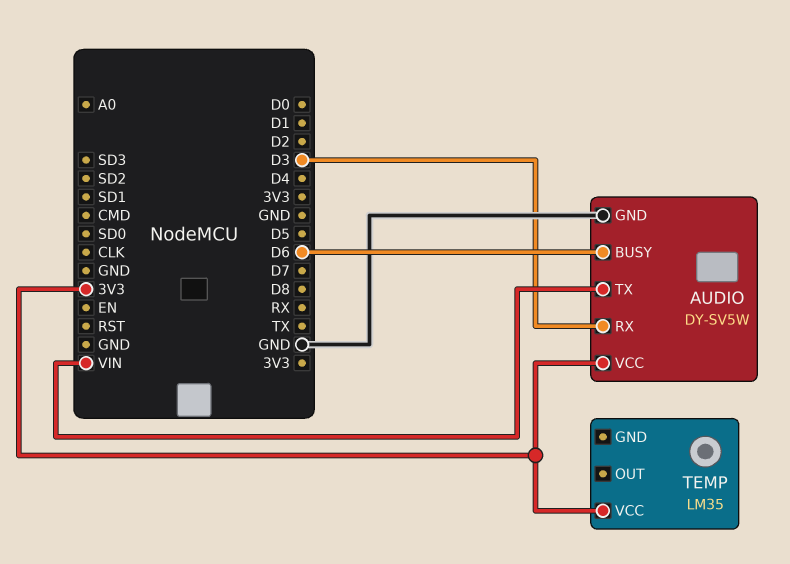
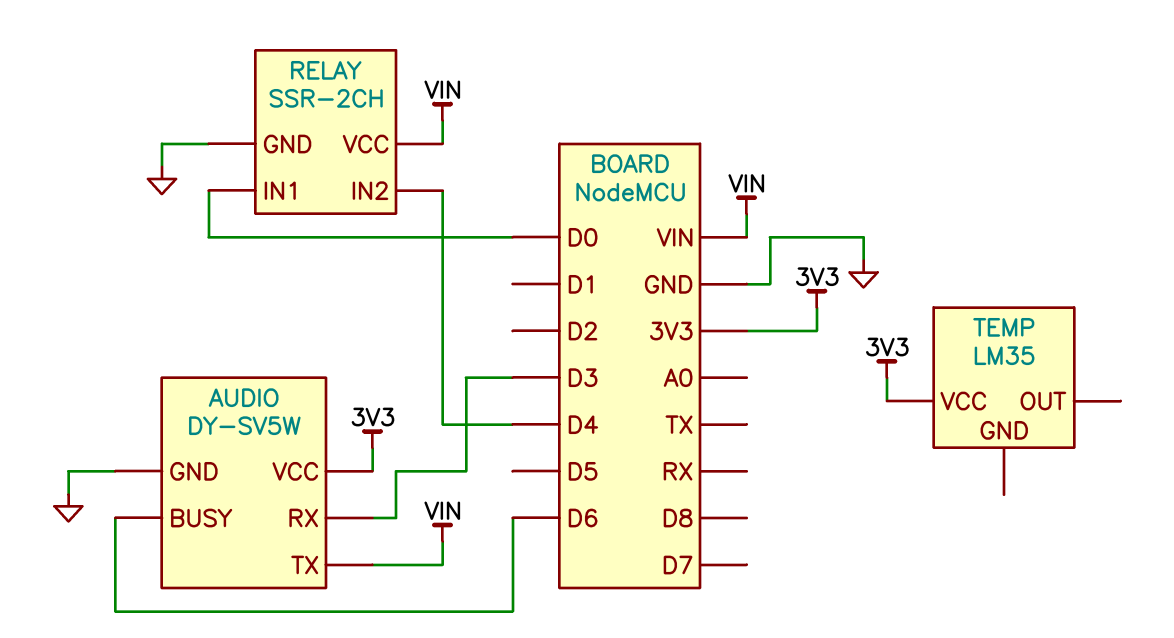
RELAY: none -> SSR-2CH
RELAY pin GND: none -> GND
RELAY pin IN1: none -> D0
RELAY pin IN2: none -> D4
RELAY pin VCC: none -> VIN

